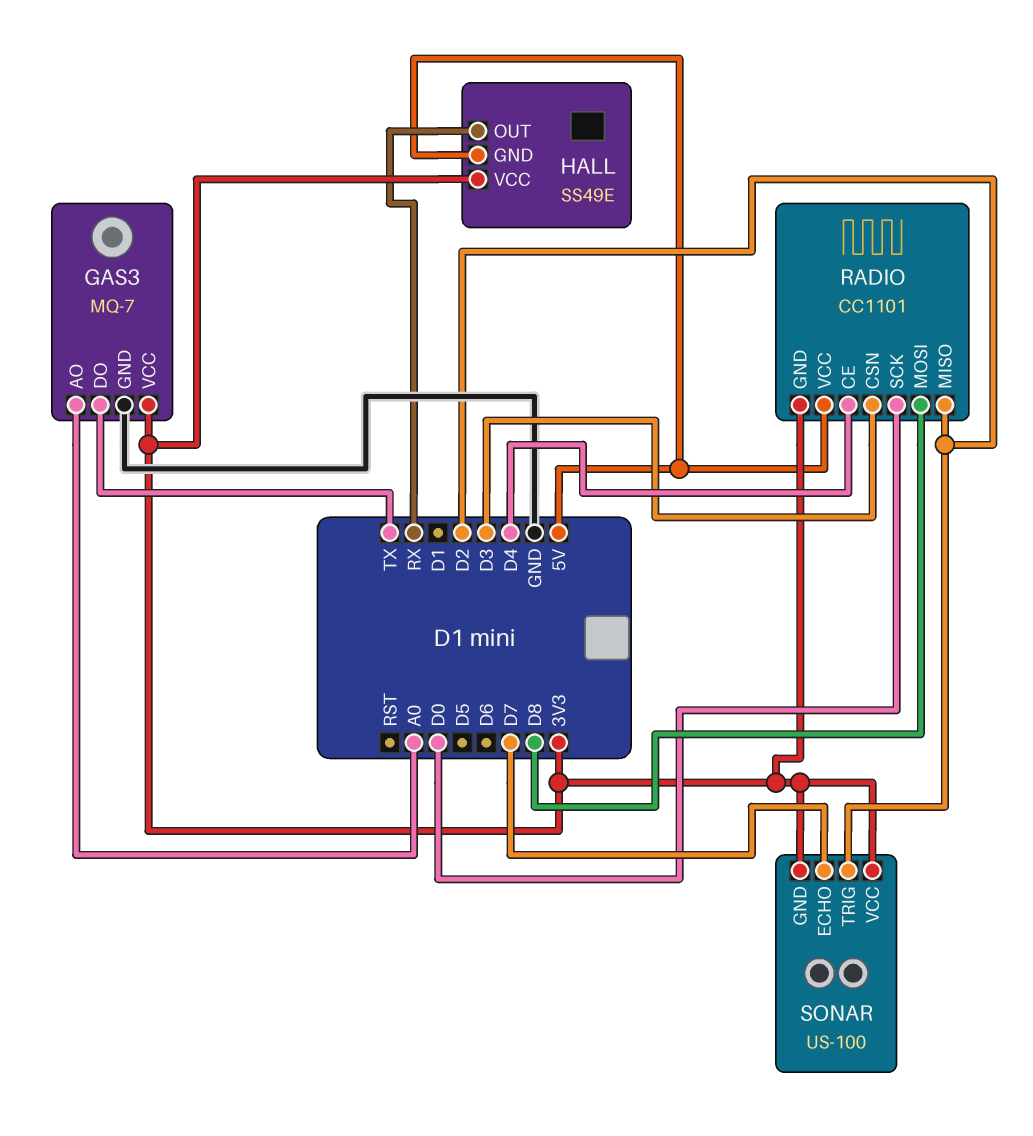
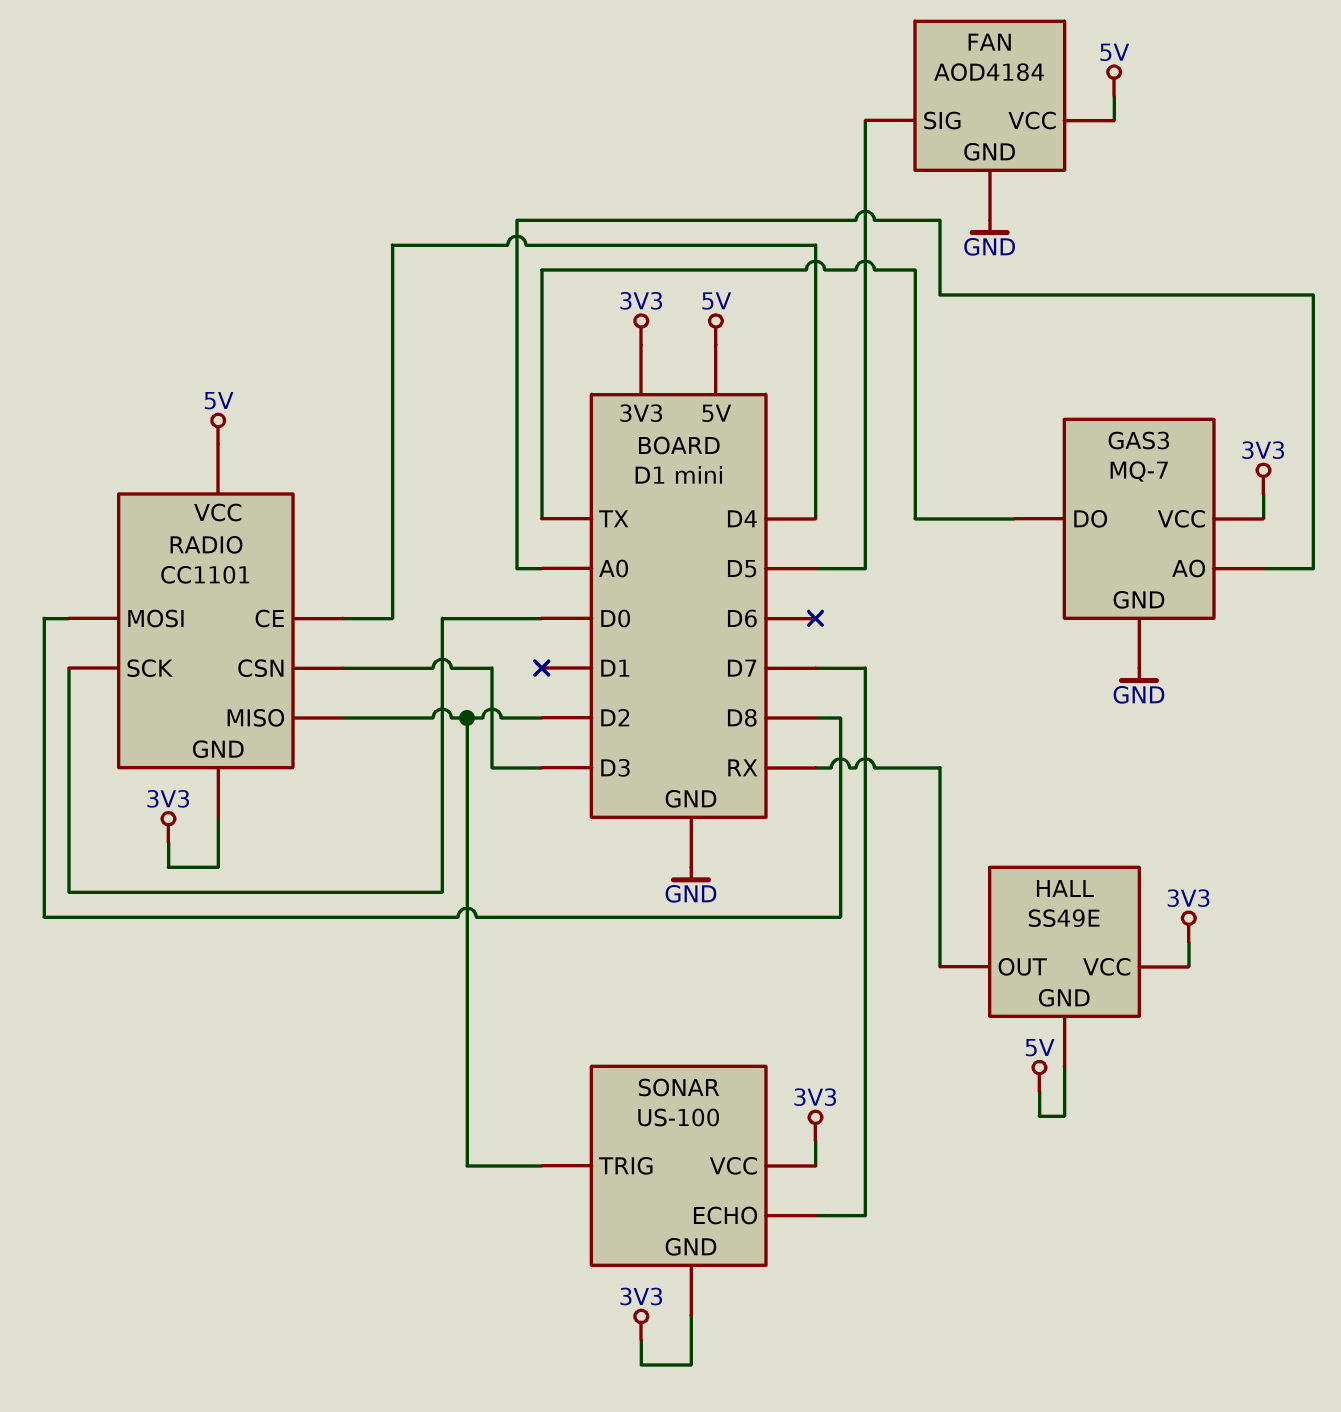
FAN: none -> AOD4184
FAN pin GND: none -> GND
FAN pin SIG: none -> D5
FAN pin VCC: none -> 5V

